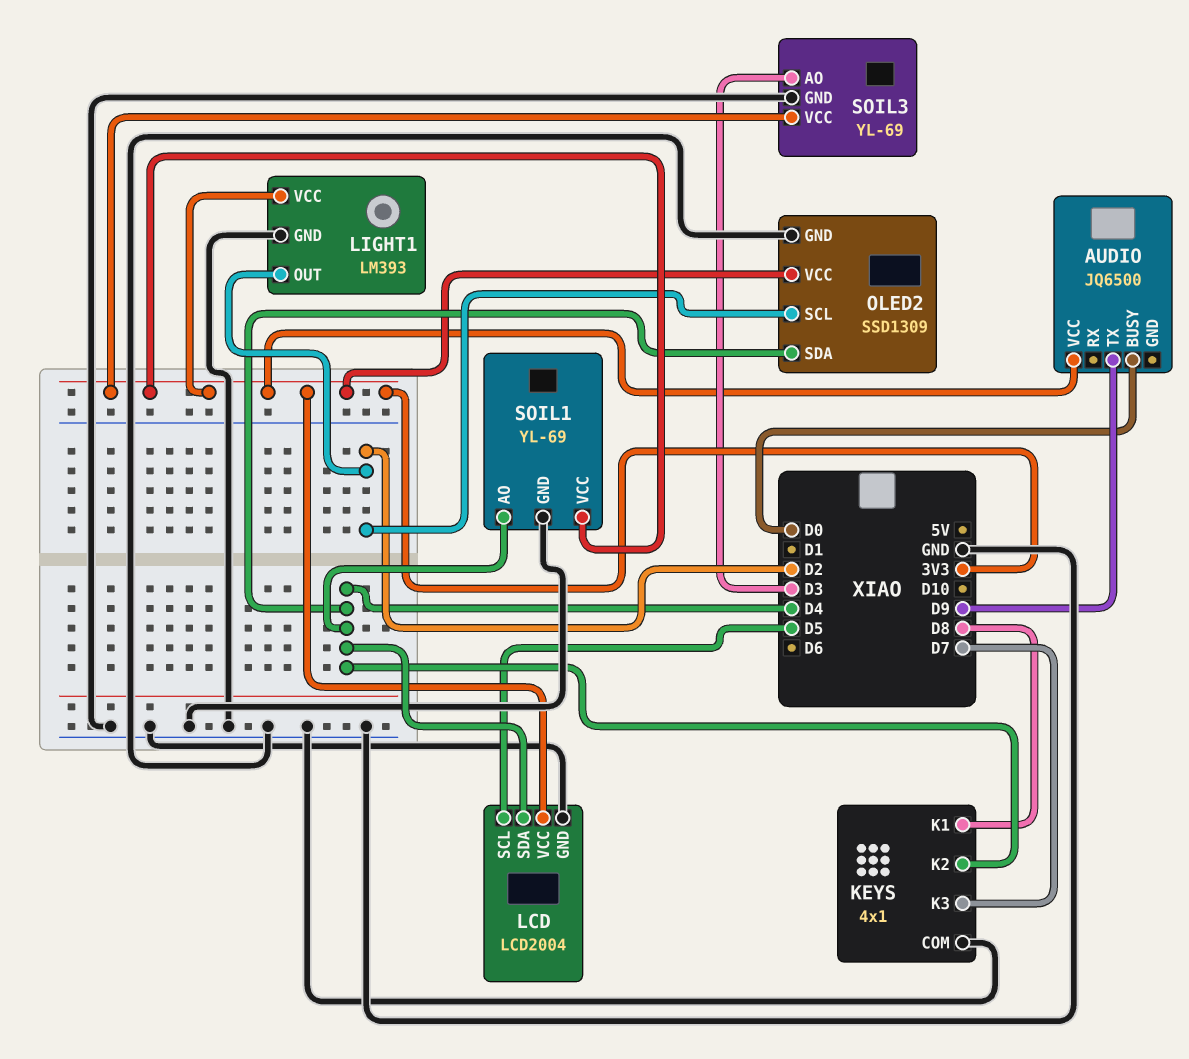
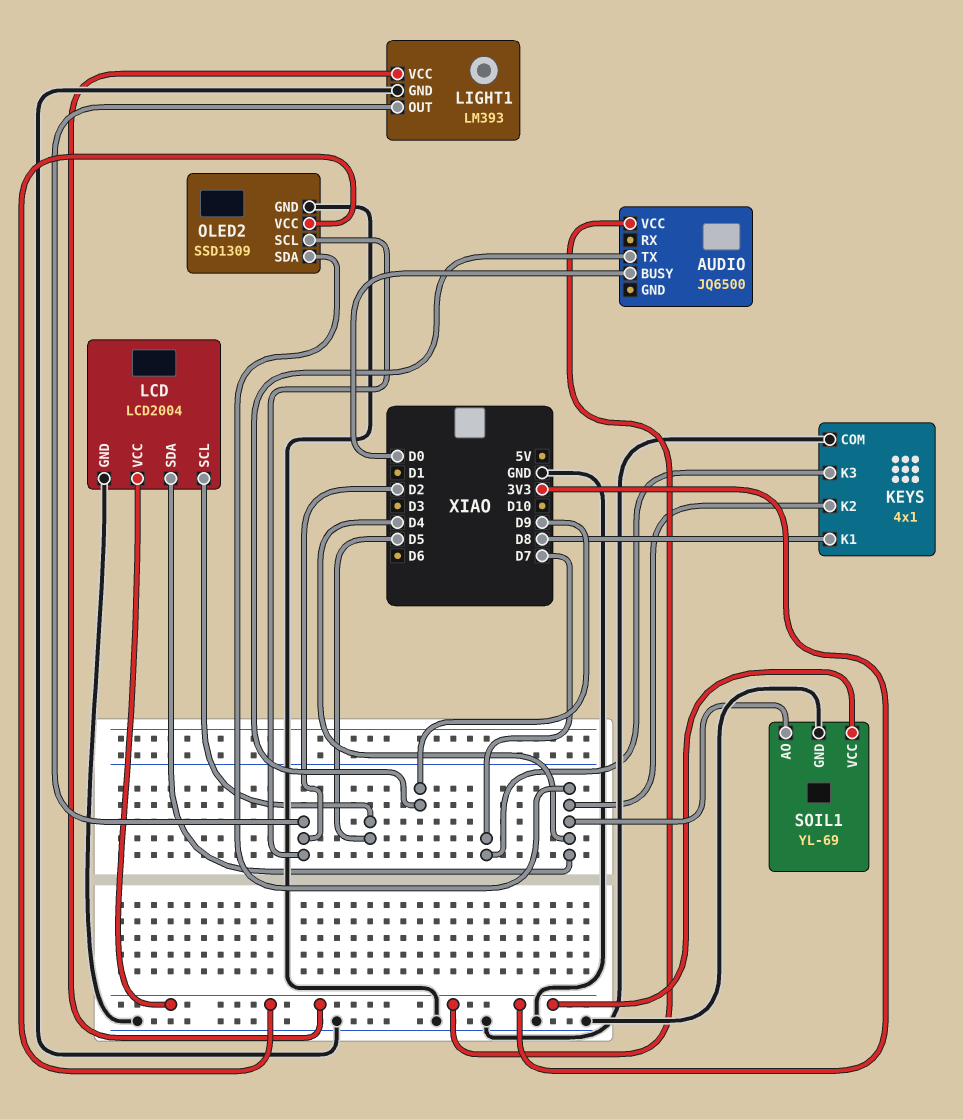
SOIL3: YL-69 -> none
SOIL3 pin AO: D3 -> none
SOIL3 pin GND: GND -> none
SOIL3 pin VCC: 3V3 -> none

